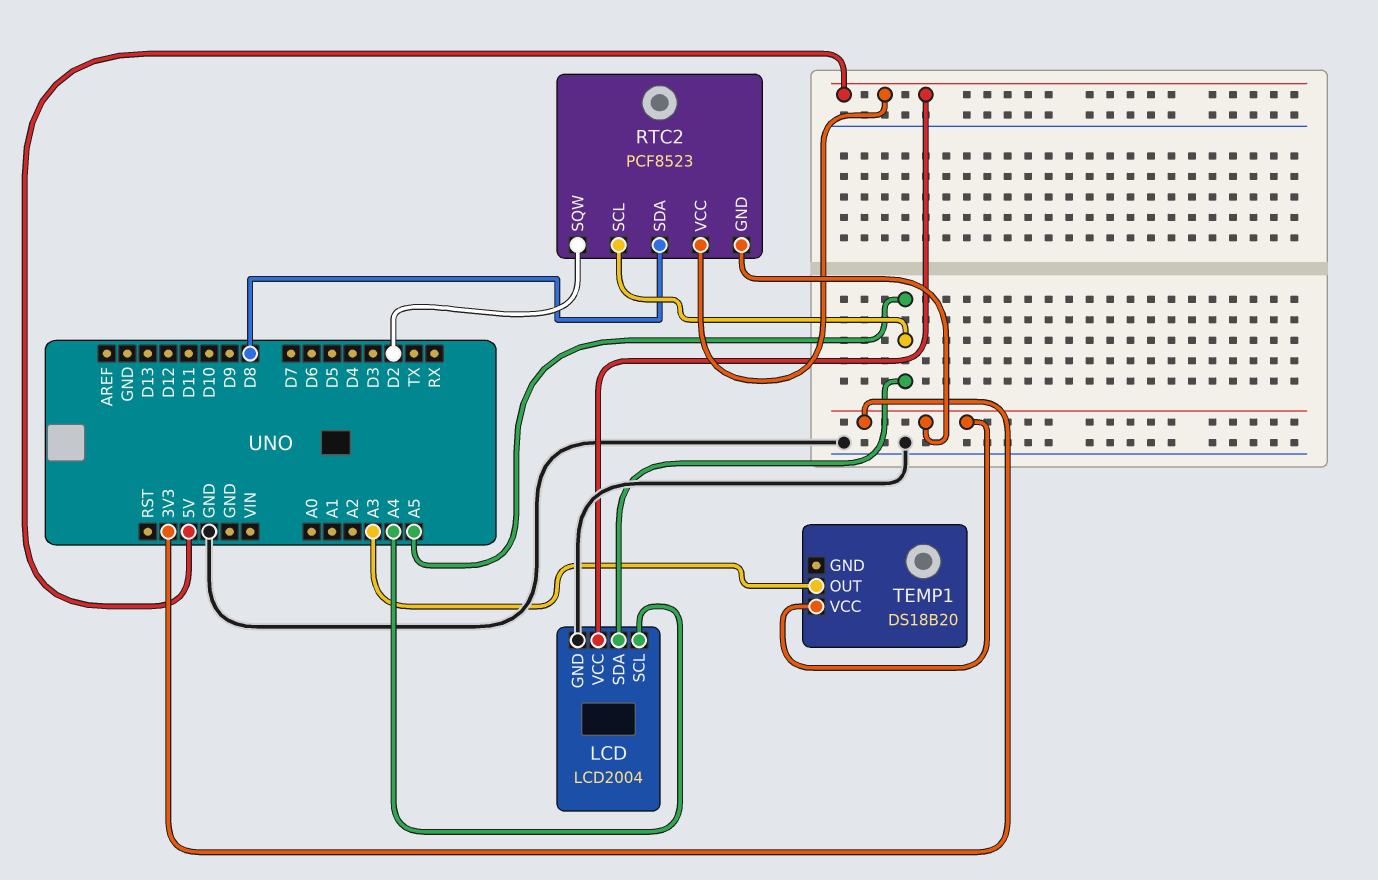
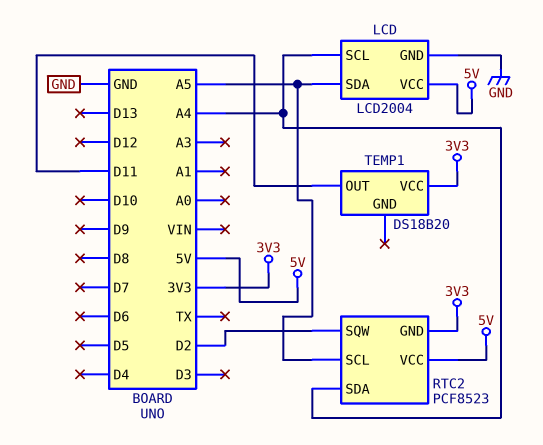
RTC2 pin SDA: D8 -> A4
TEMP1 pin OUT: A3 -> D11

